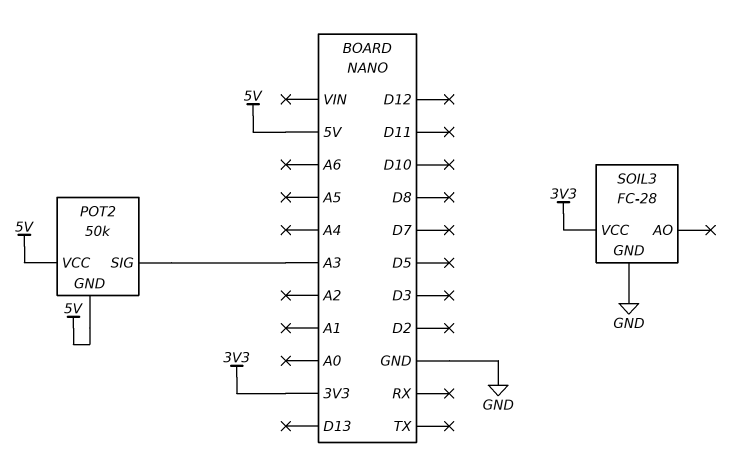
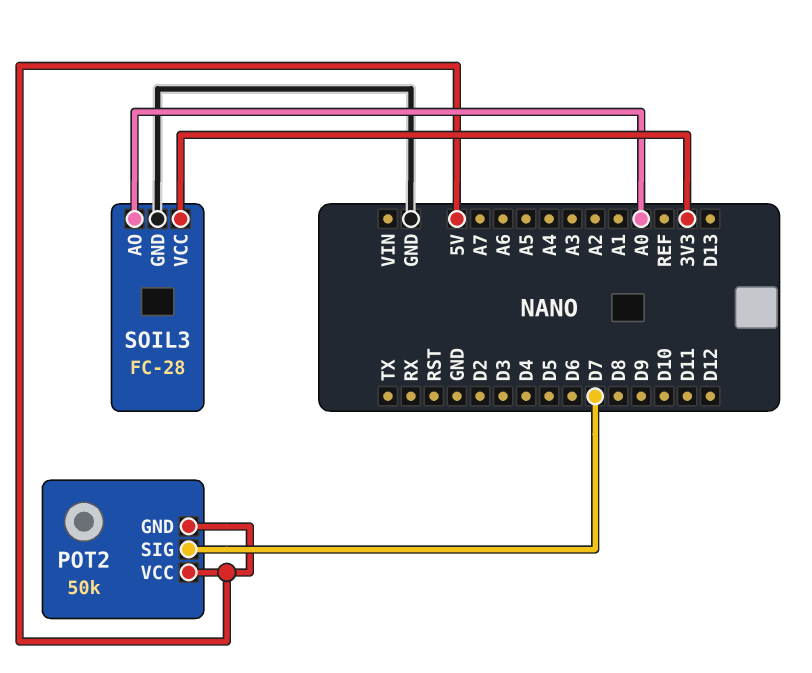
POT2 pin SIG: A3 -> D7
SOIL3 pin AO: none -> A0

